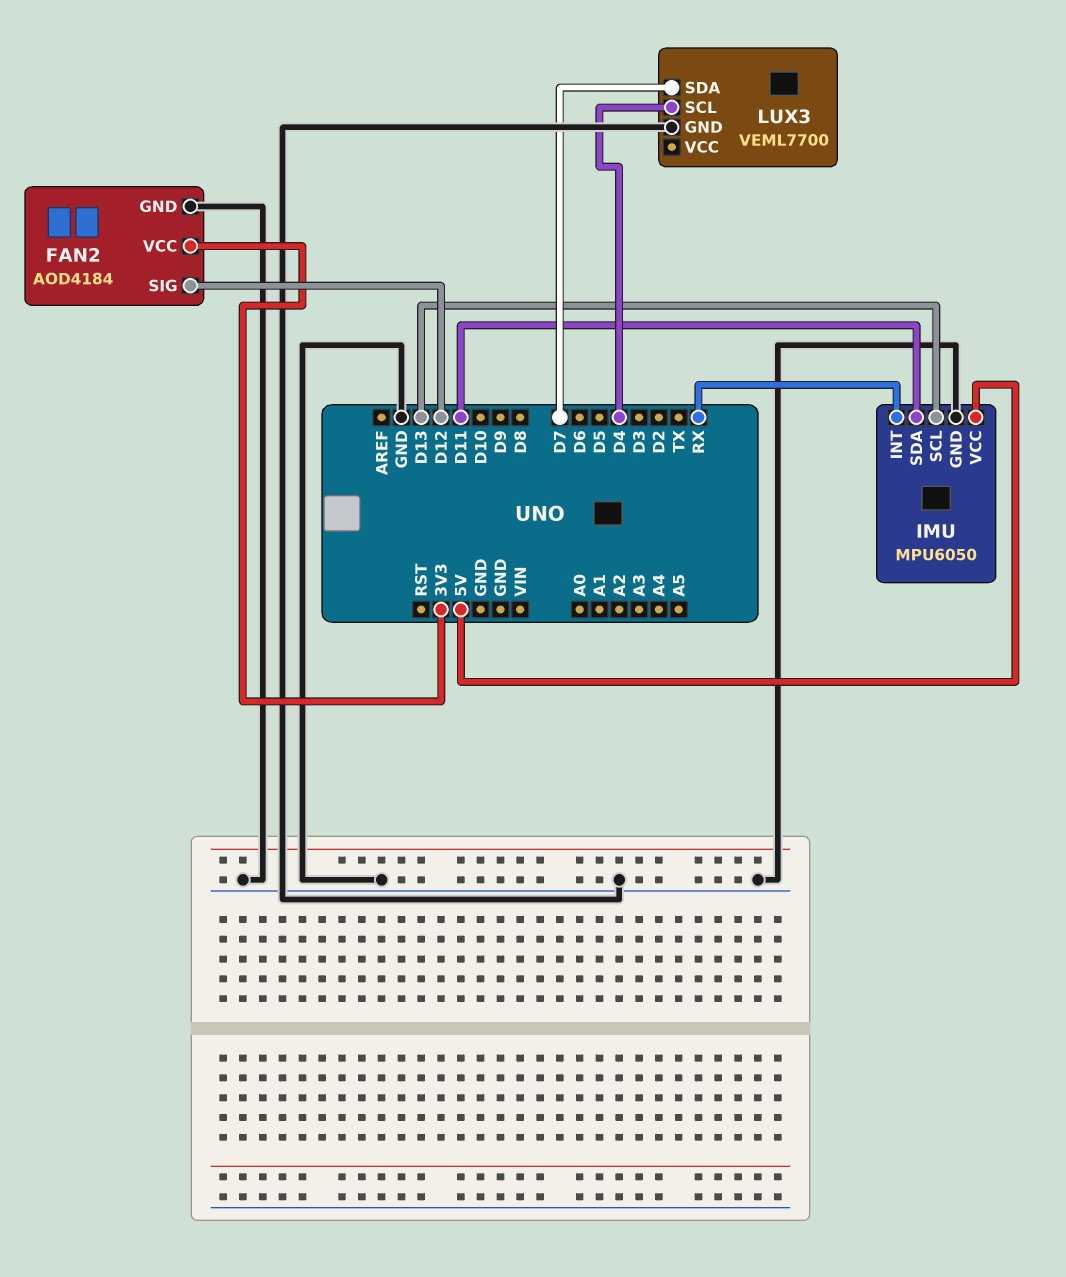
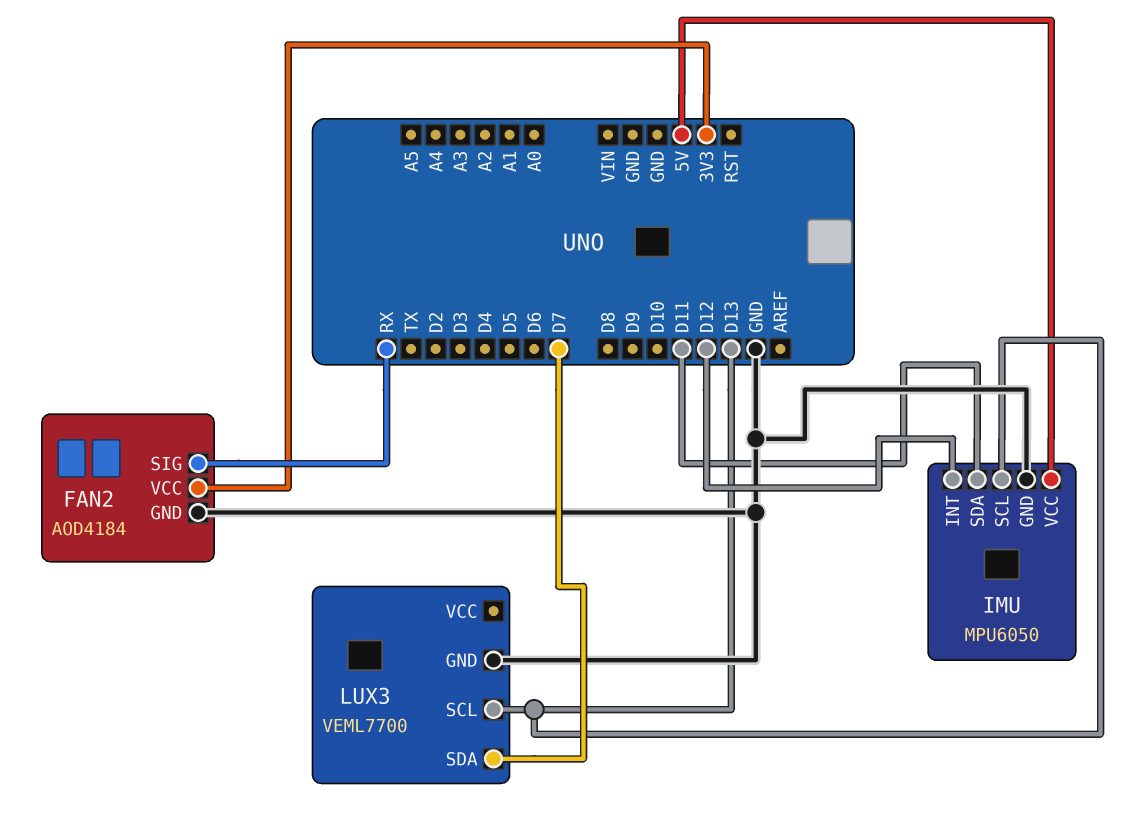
FAN2 pin SIG: D12 -> RX
IMU pin INT: RX -> D12
LUX3 pin SCL: D4 -> D13

